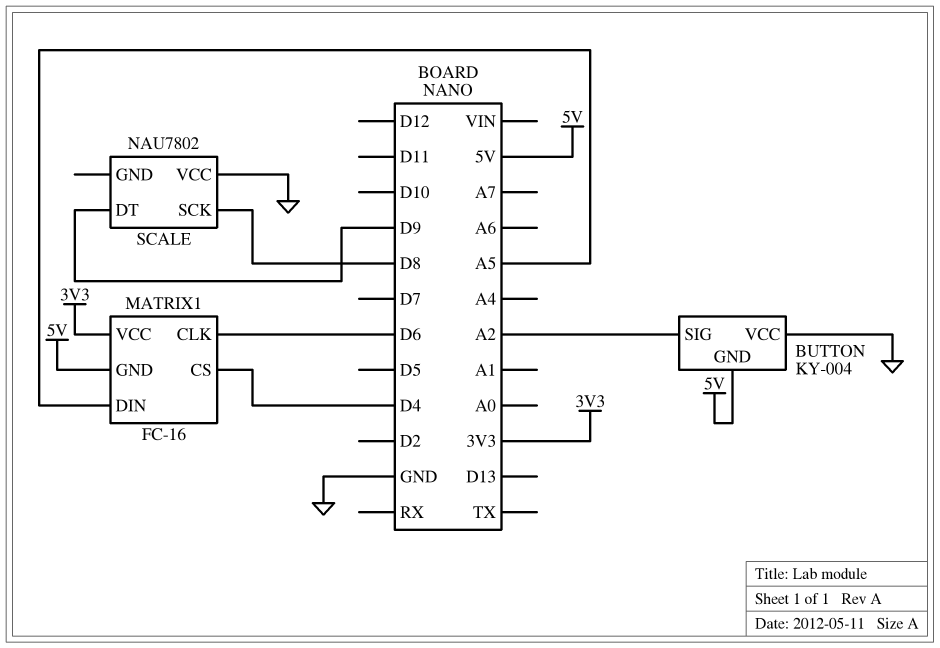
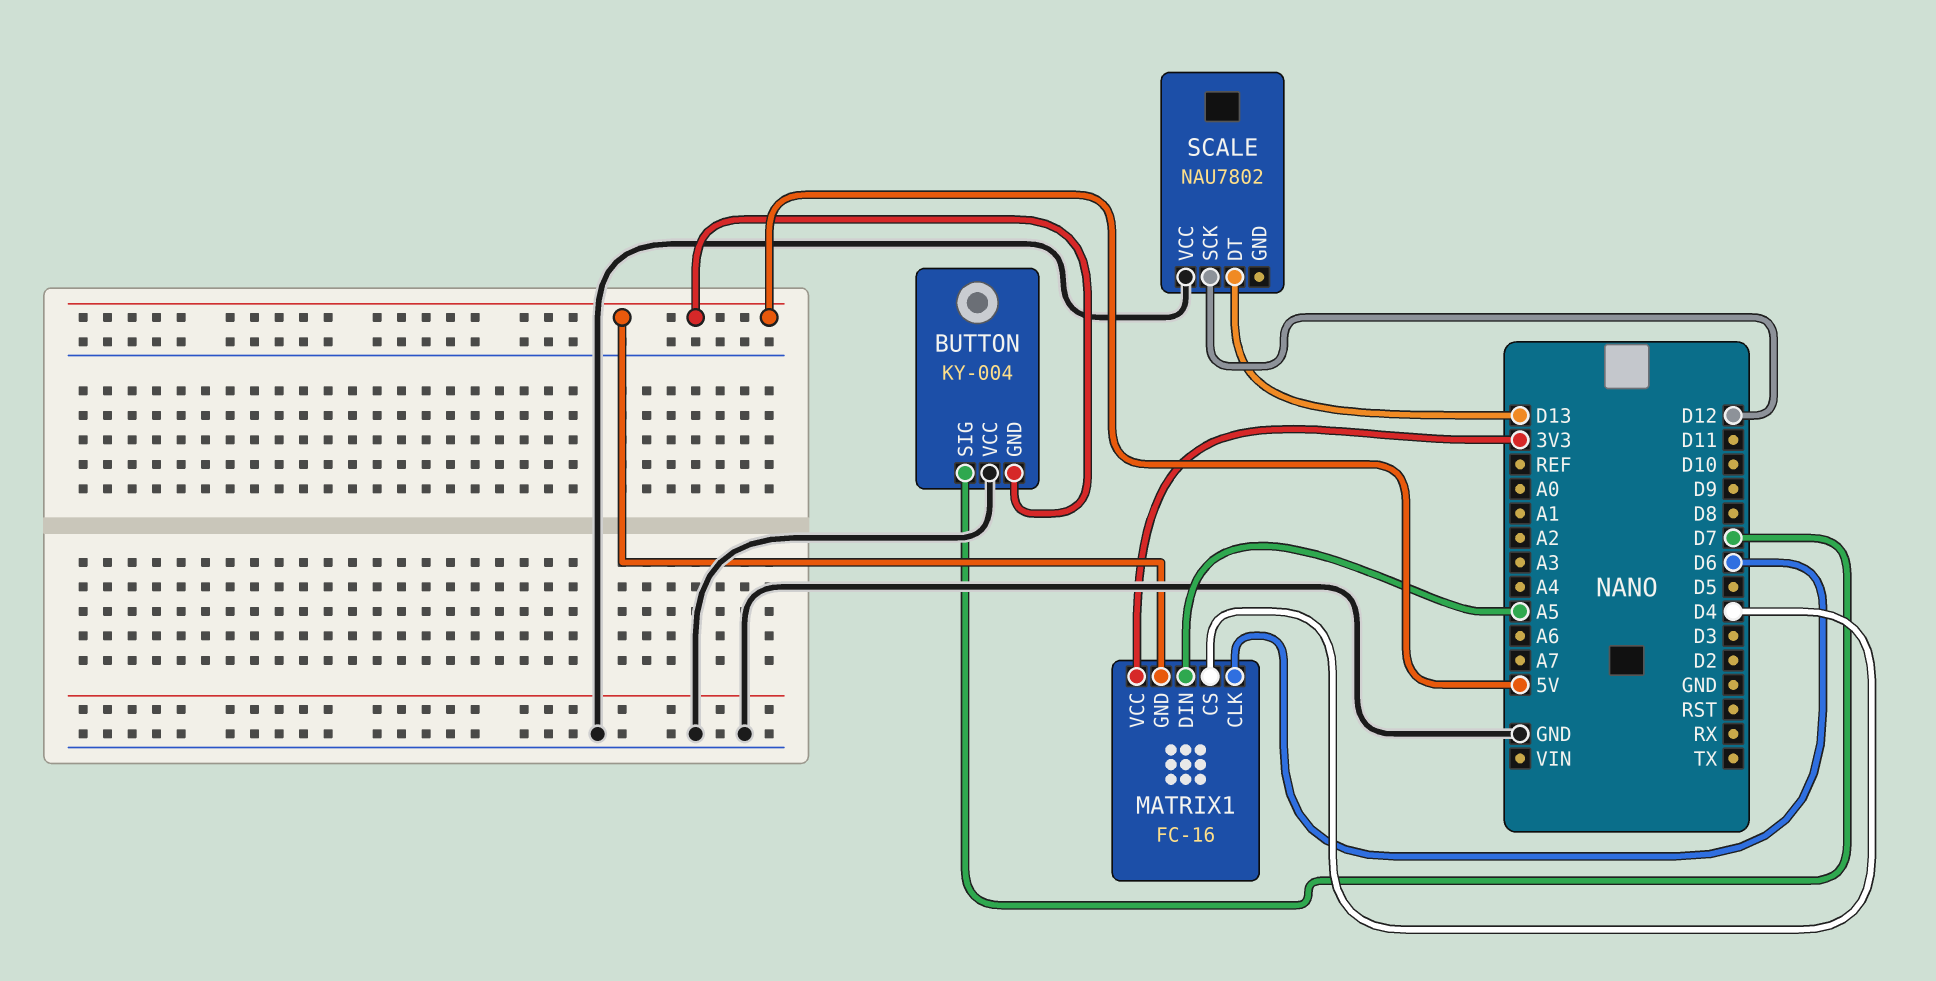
BUTTON pin SIG: A2 -> D7
SCALE pin DT: D9 -> D13
SCALE pin SCK: D8 -> D12

